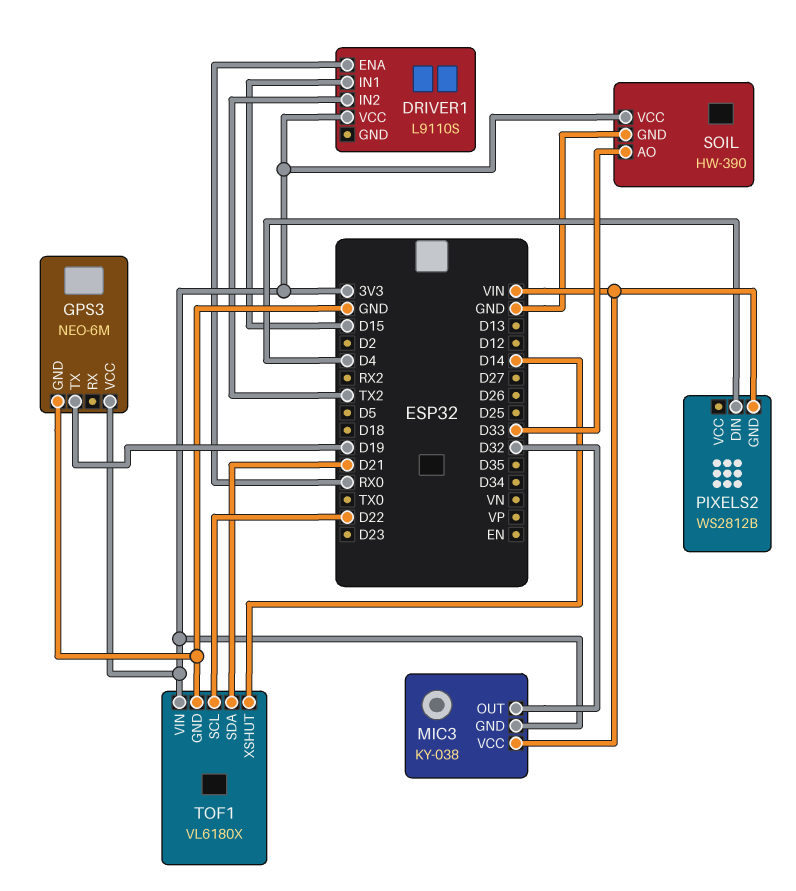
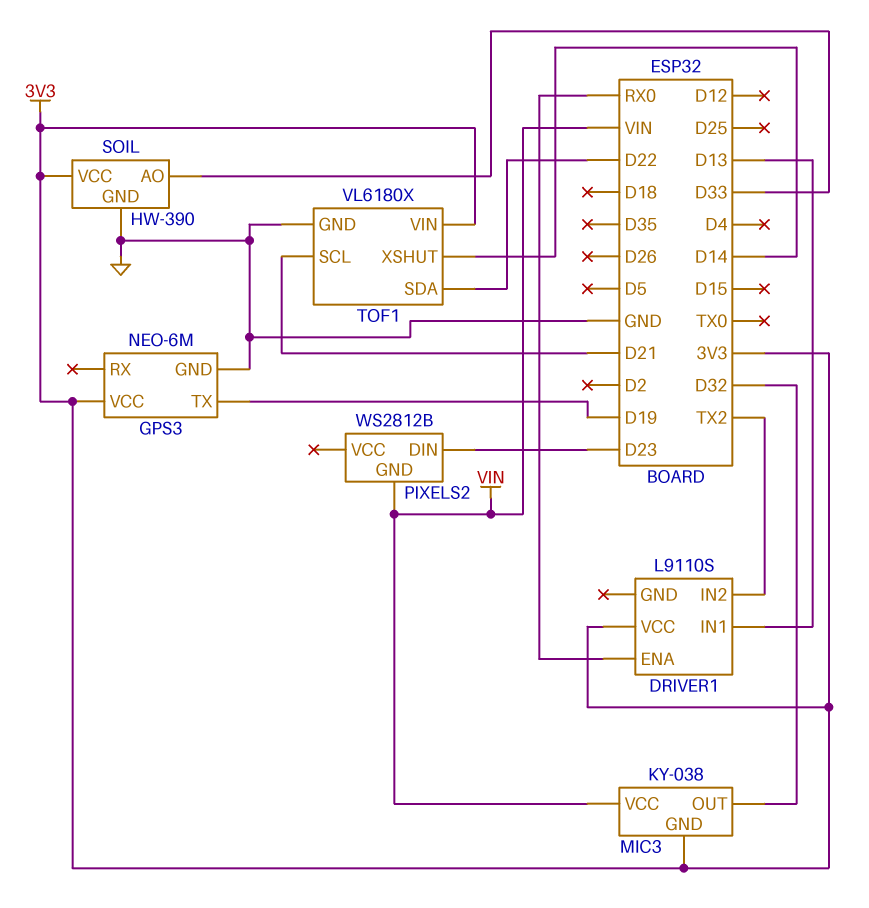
DRIVER1 pin IN1: D15 -> D13
PIXELS2 pin DIN: D4 -> D23
TOF1 pin SCL: D22 -> D21
TOF1 pin SDA: D21 -> D22

